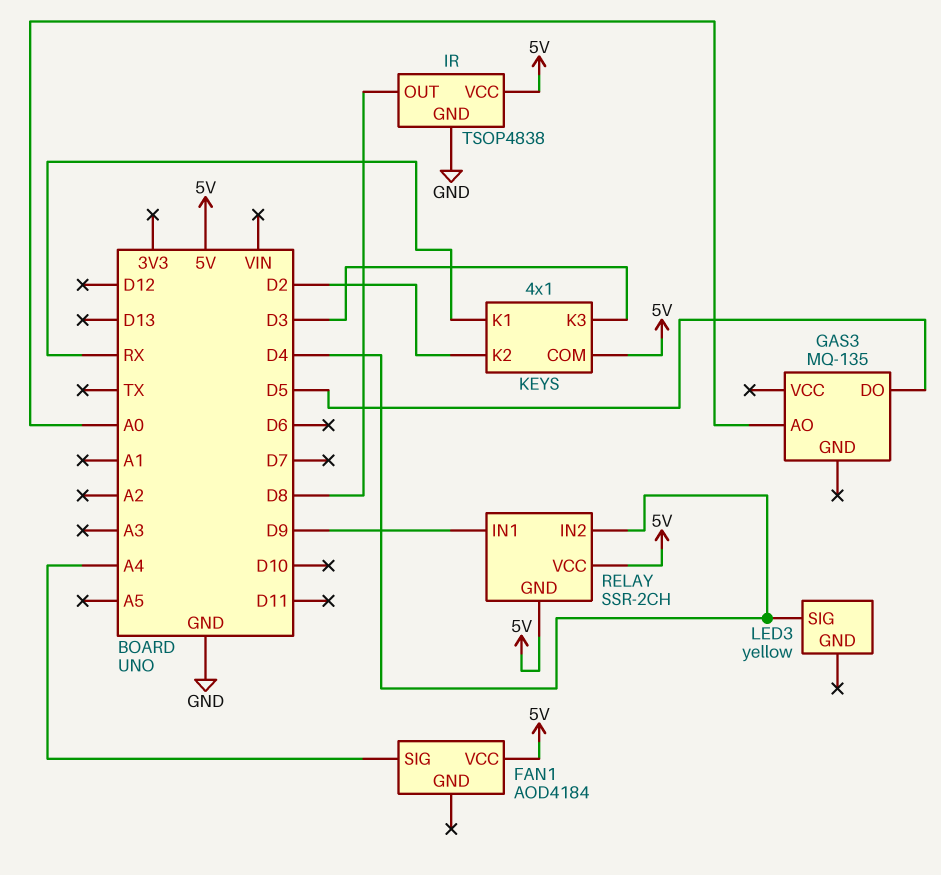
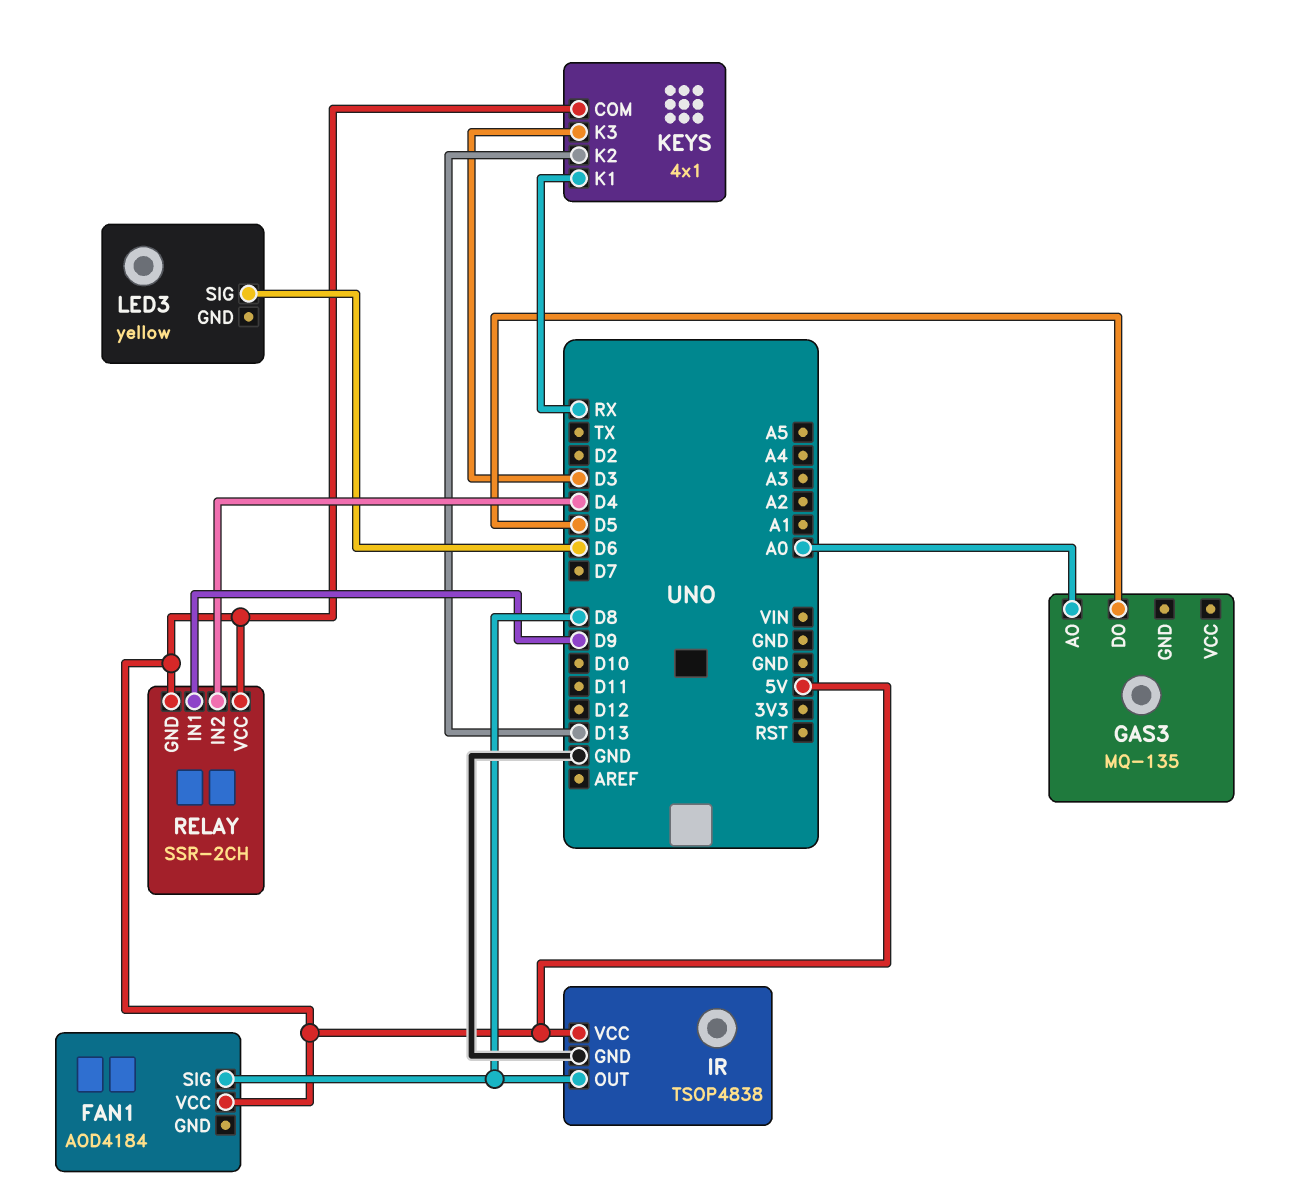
FAN1 pin SIG: A4 -> D8
KEYS pin K2: D2 -> D13
LED3 pin SIG: D4 -> D6

